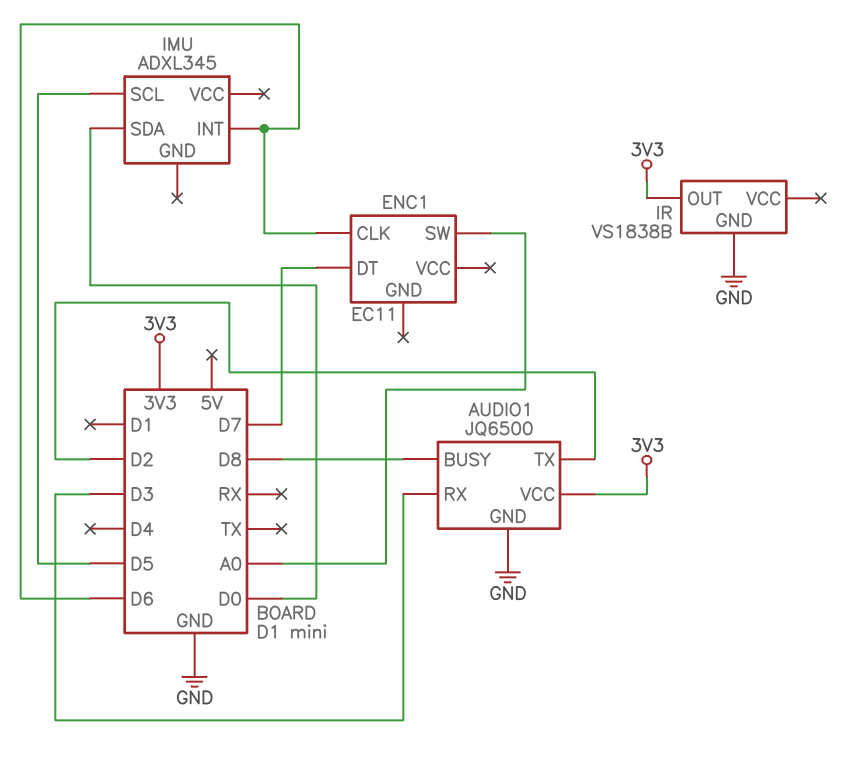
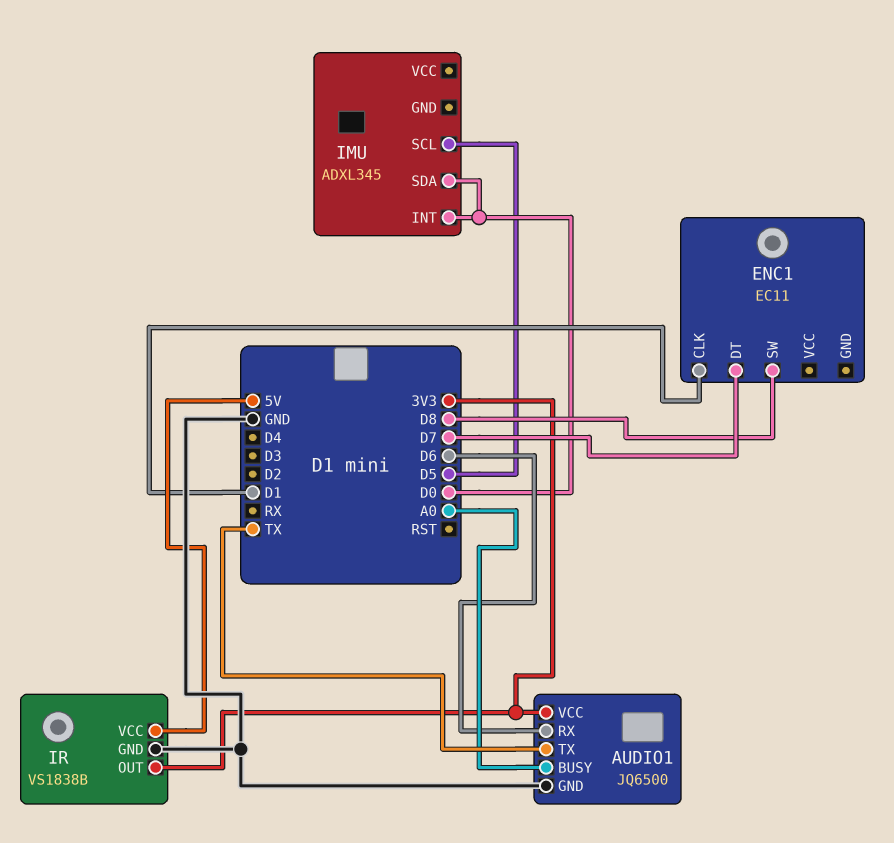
AUDIO1 pin BUSY: D8 -> A0
AUDIO1 pin RX: D3 -> D6
AUDIO1 pin TX: D2 -> TX
ENC1 pin CLK: D6 -> D1
ENC1 pin SW: A0 -> D8
IMU pin INT: D6 -> D0
IR pin VCC: none -> 5V

